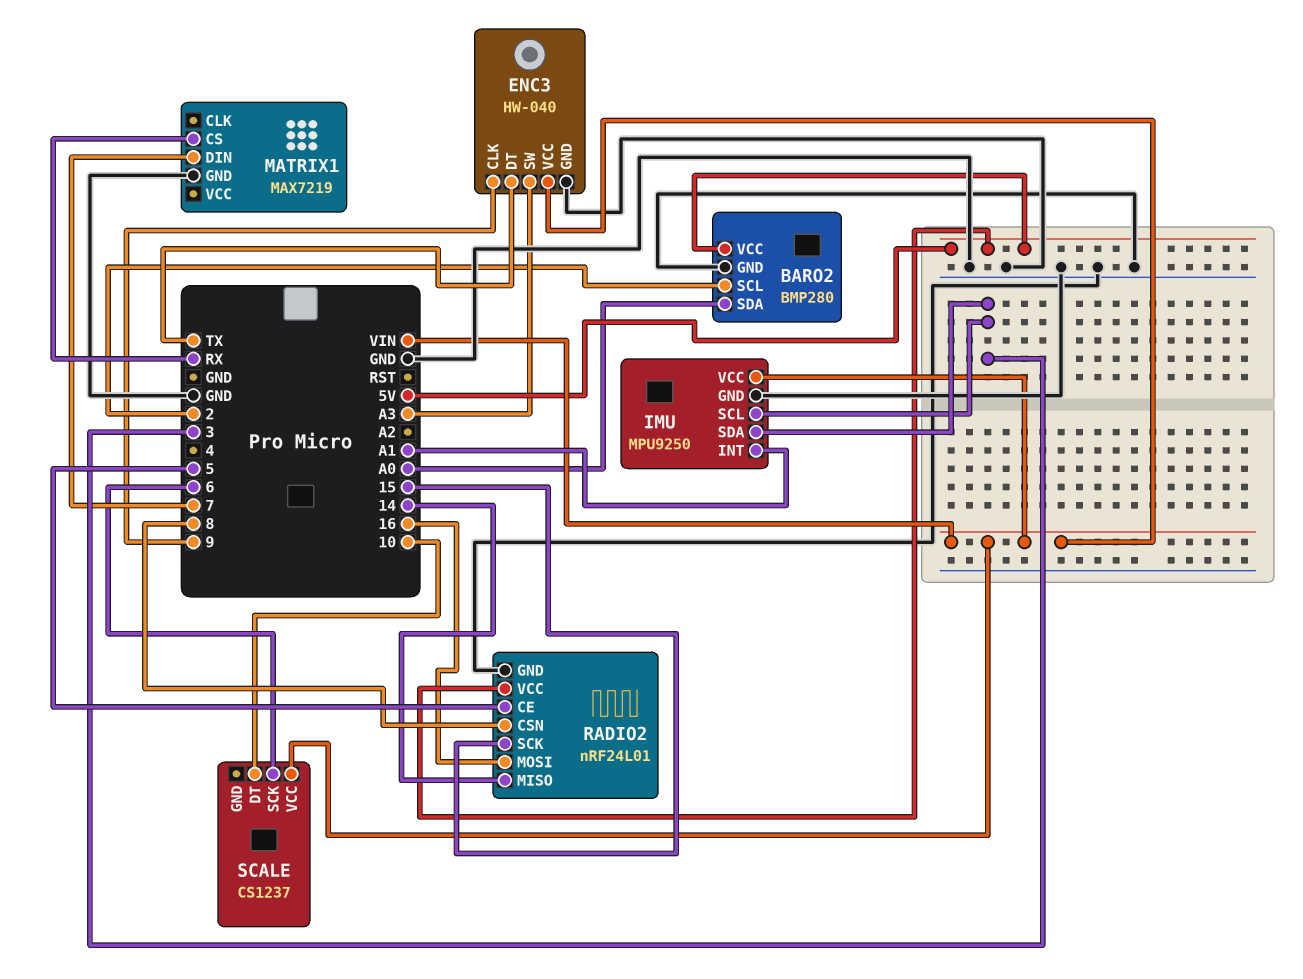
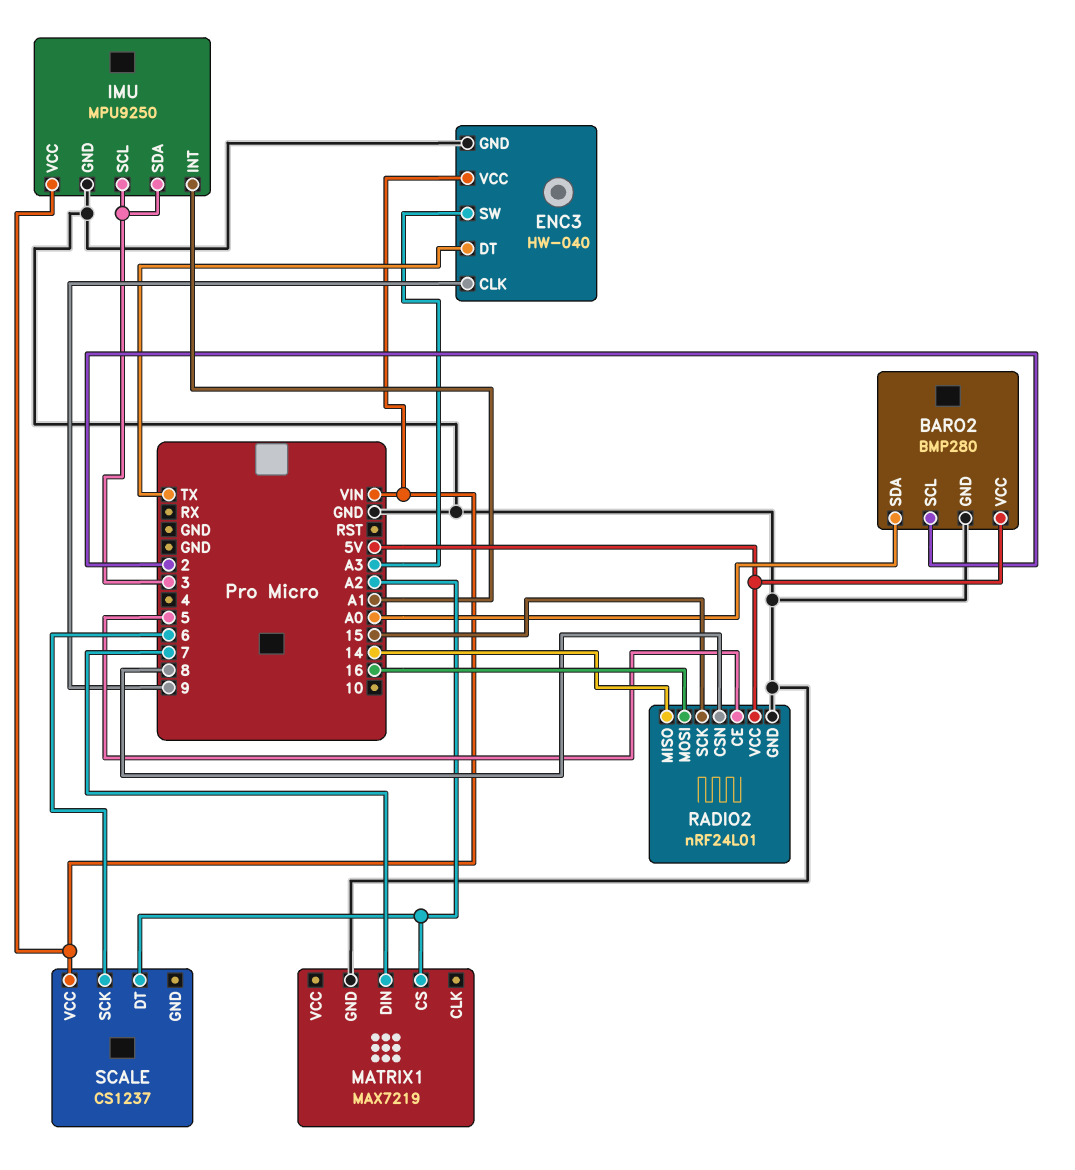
MATRIX1 pin CS: RX -> A2
SCALE pin DT: 10 -> A2

